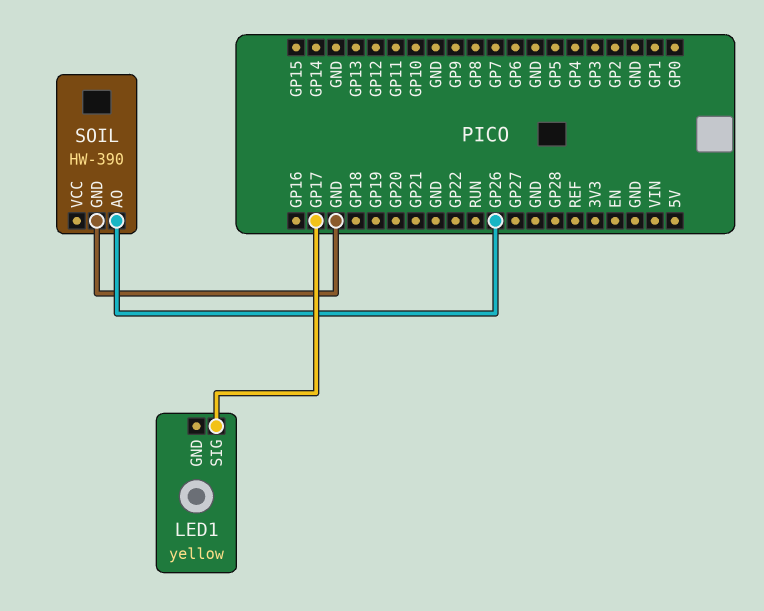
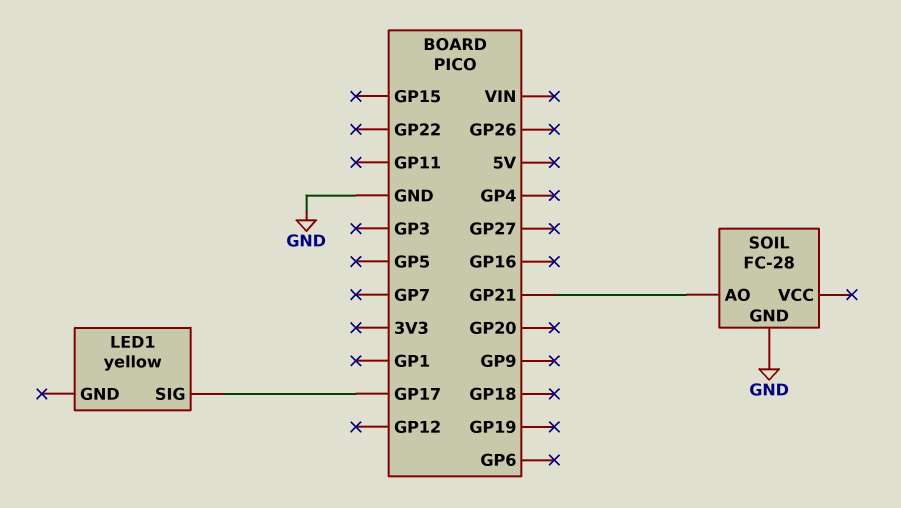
SOIL: HW-390 -> FC-28
SOIL pin AO: GP26 -> GP21

